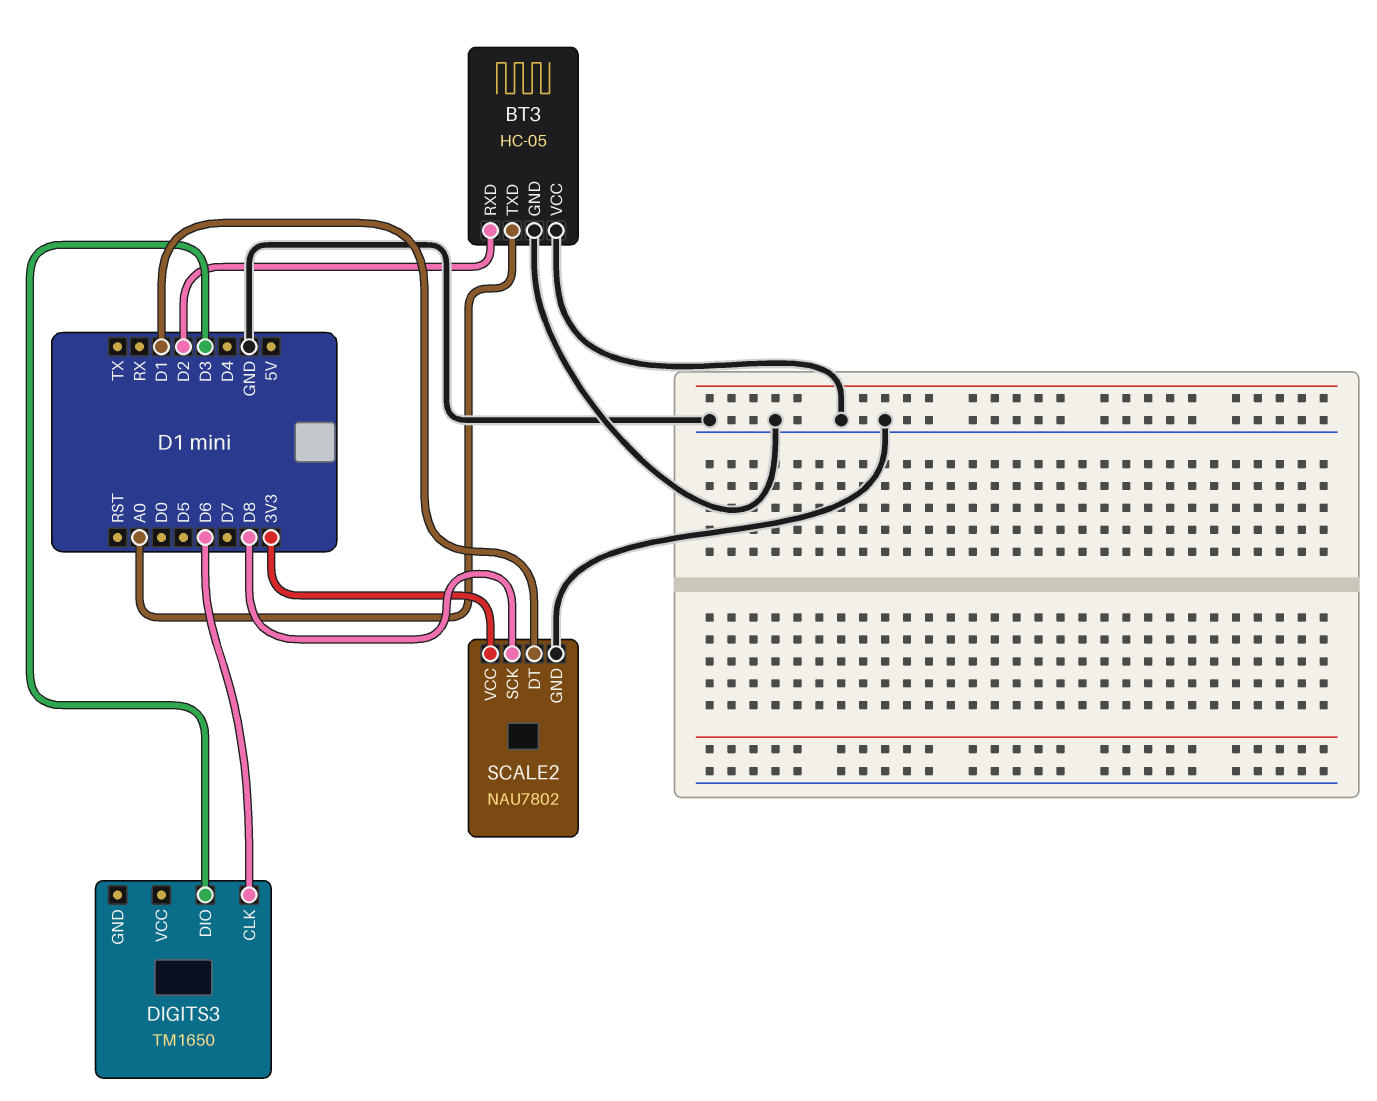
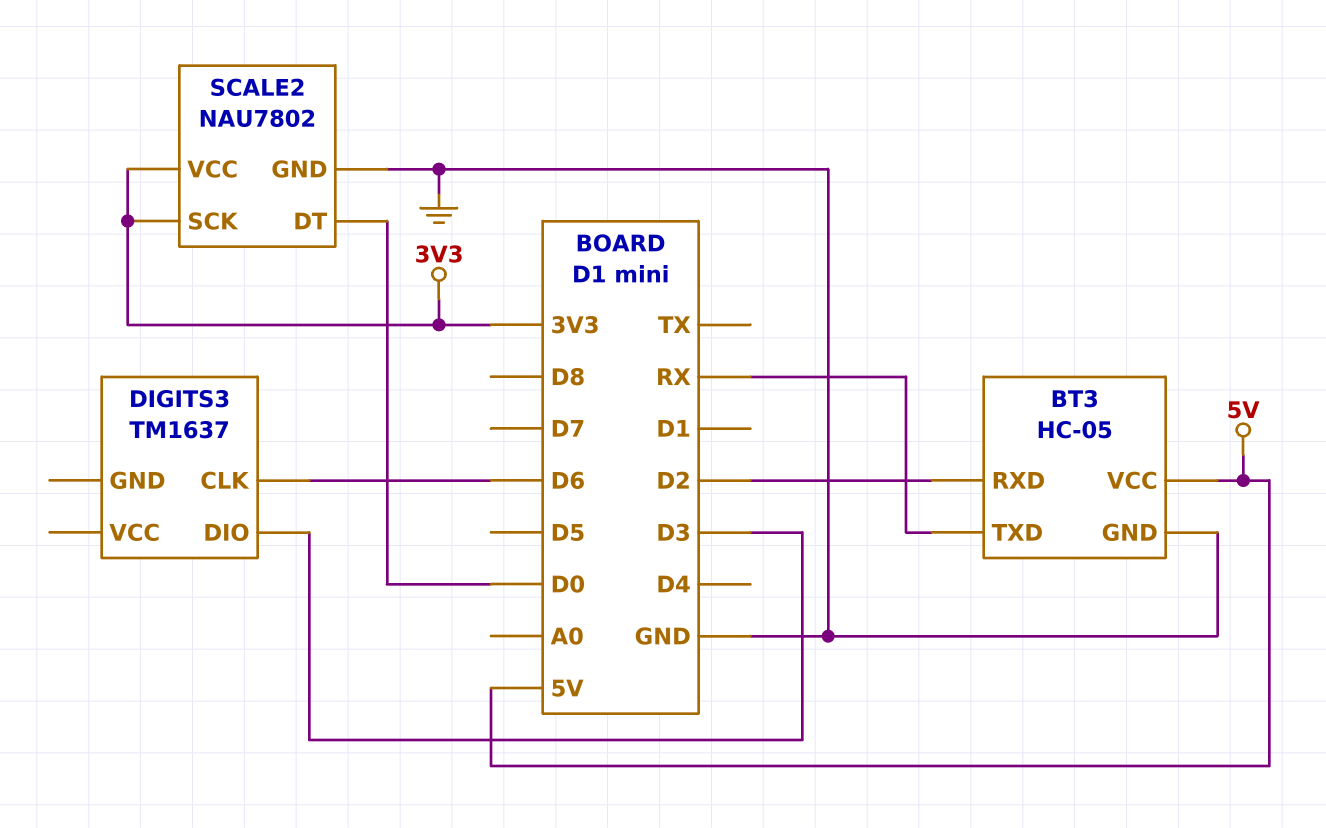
BT3 pin TXD: A0 -> RX
BT3 pin VCC: GND -> 5V
DIGITS3: TM1650 -> TM1637
SCALE2 pin DT: D1 -> D0
SCALE2 pin SCK: D8 -> 3V3

